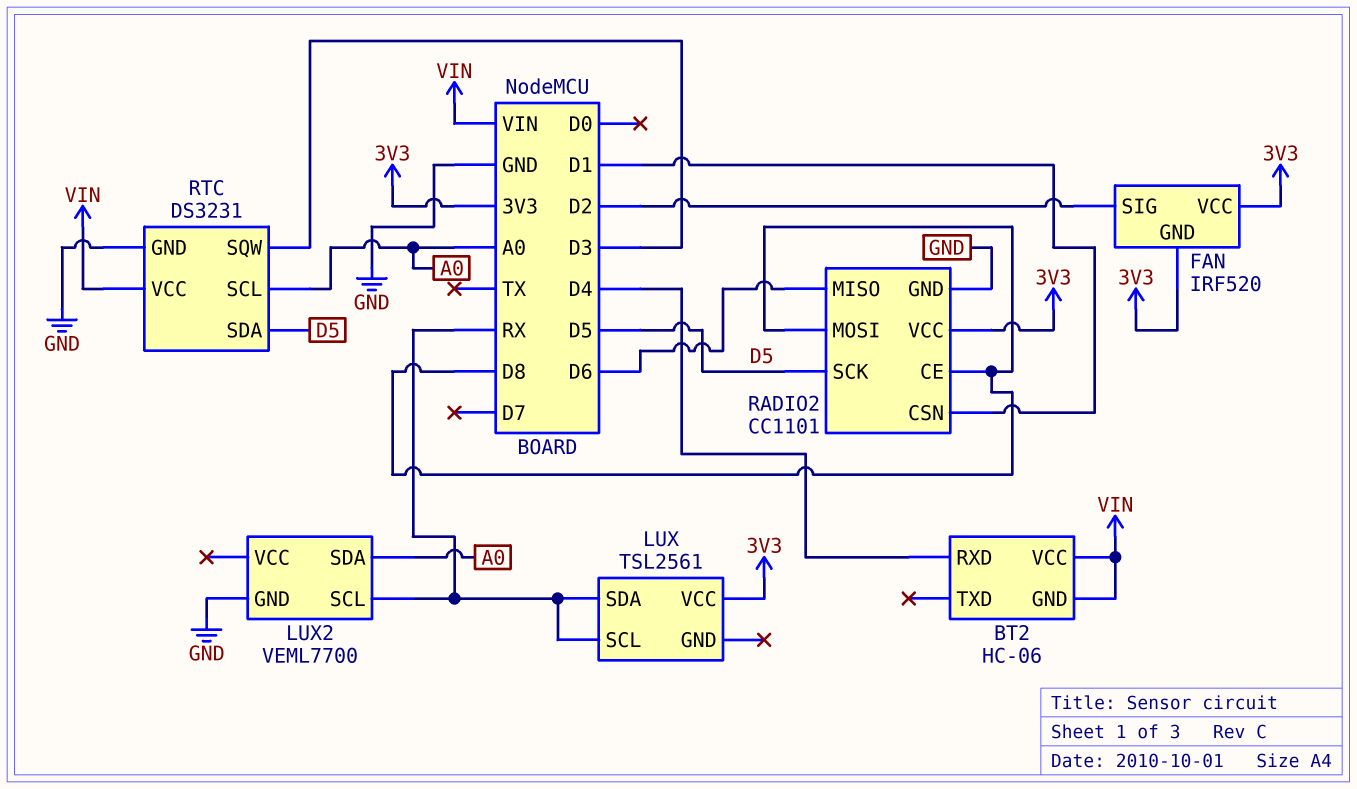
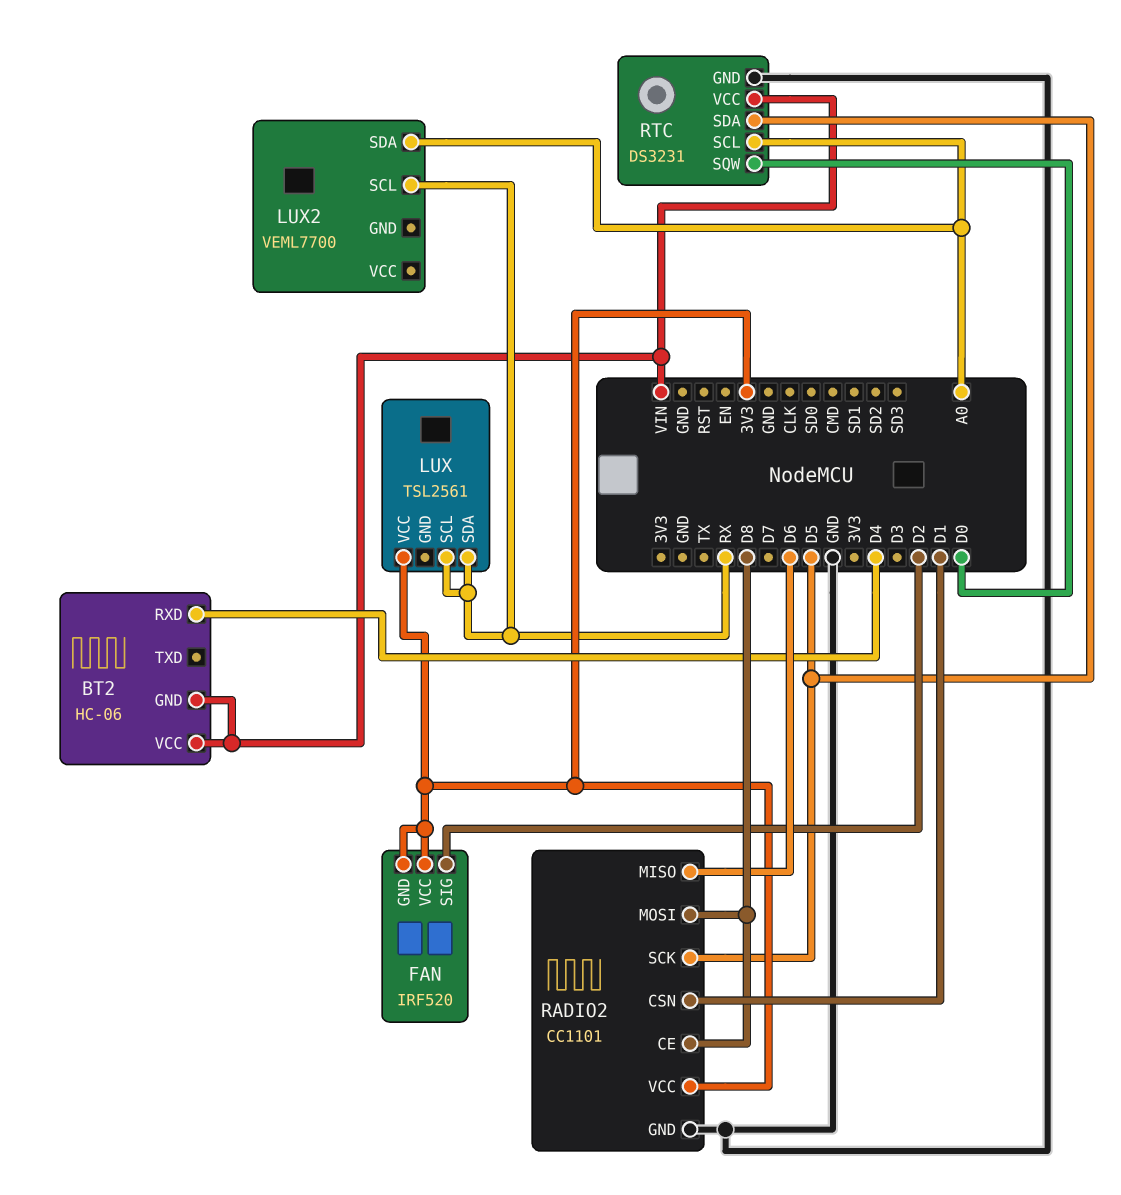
LUX2 pin GND: GND -> none
RTC pin SQW: D3 -> D0

